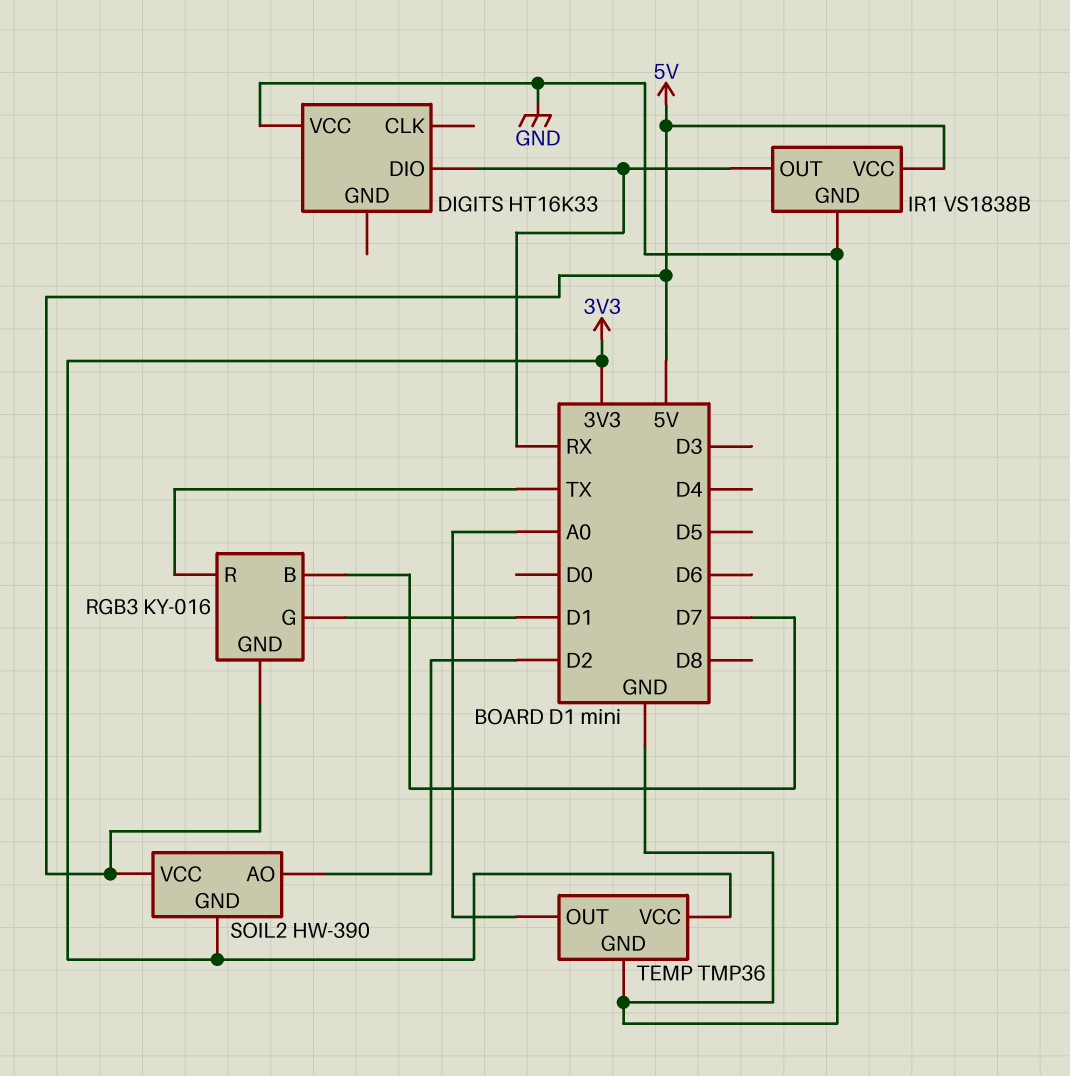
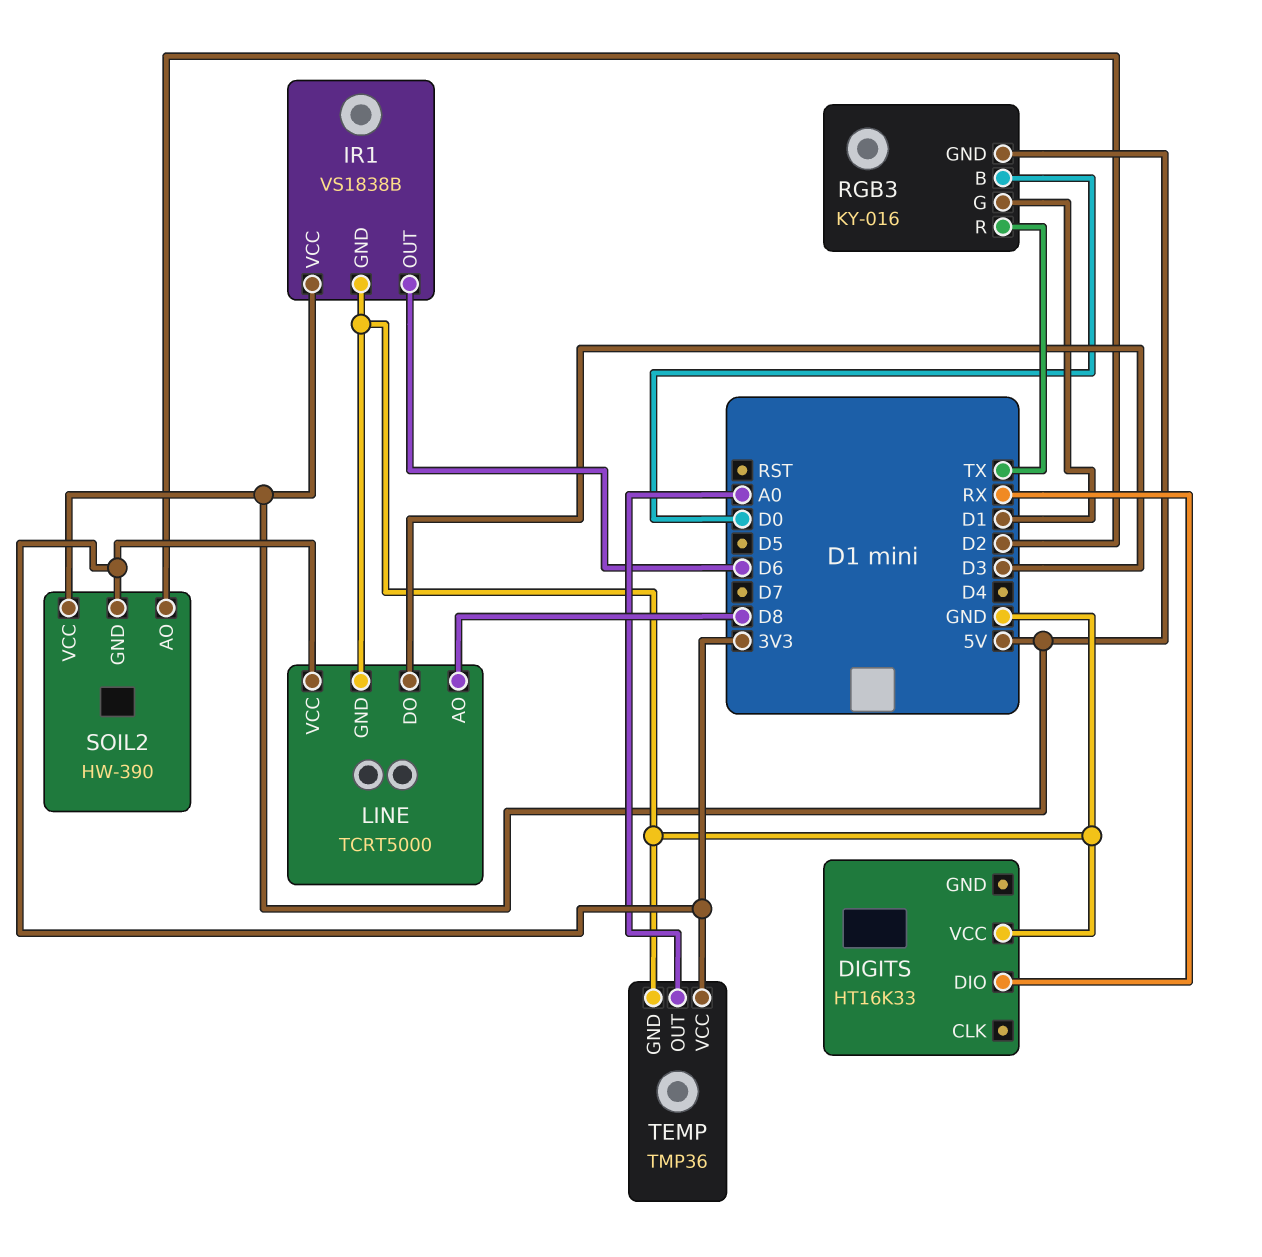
IR1 pin OUT: RX -> D6
LINE: none -> TCRT5000
LINE pin AO: none -> D8
LINE pin DO: none -> D3
LINE pin GND: none -> GND
LINE pin VCC: none -> 3V3
RGB3 pin B: D7 -> D0

